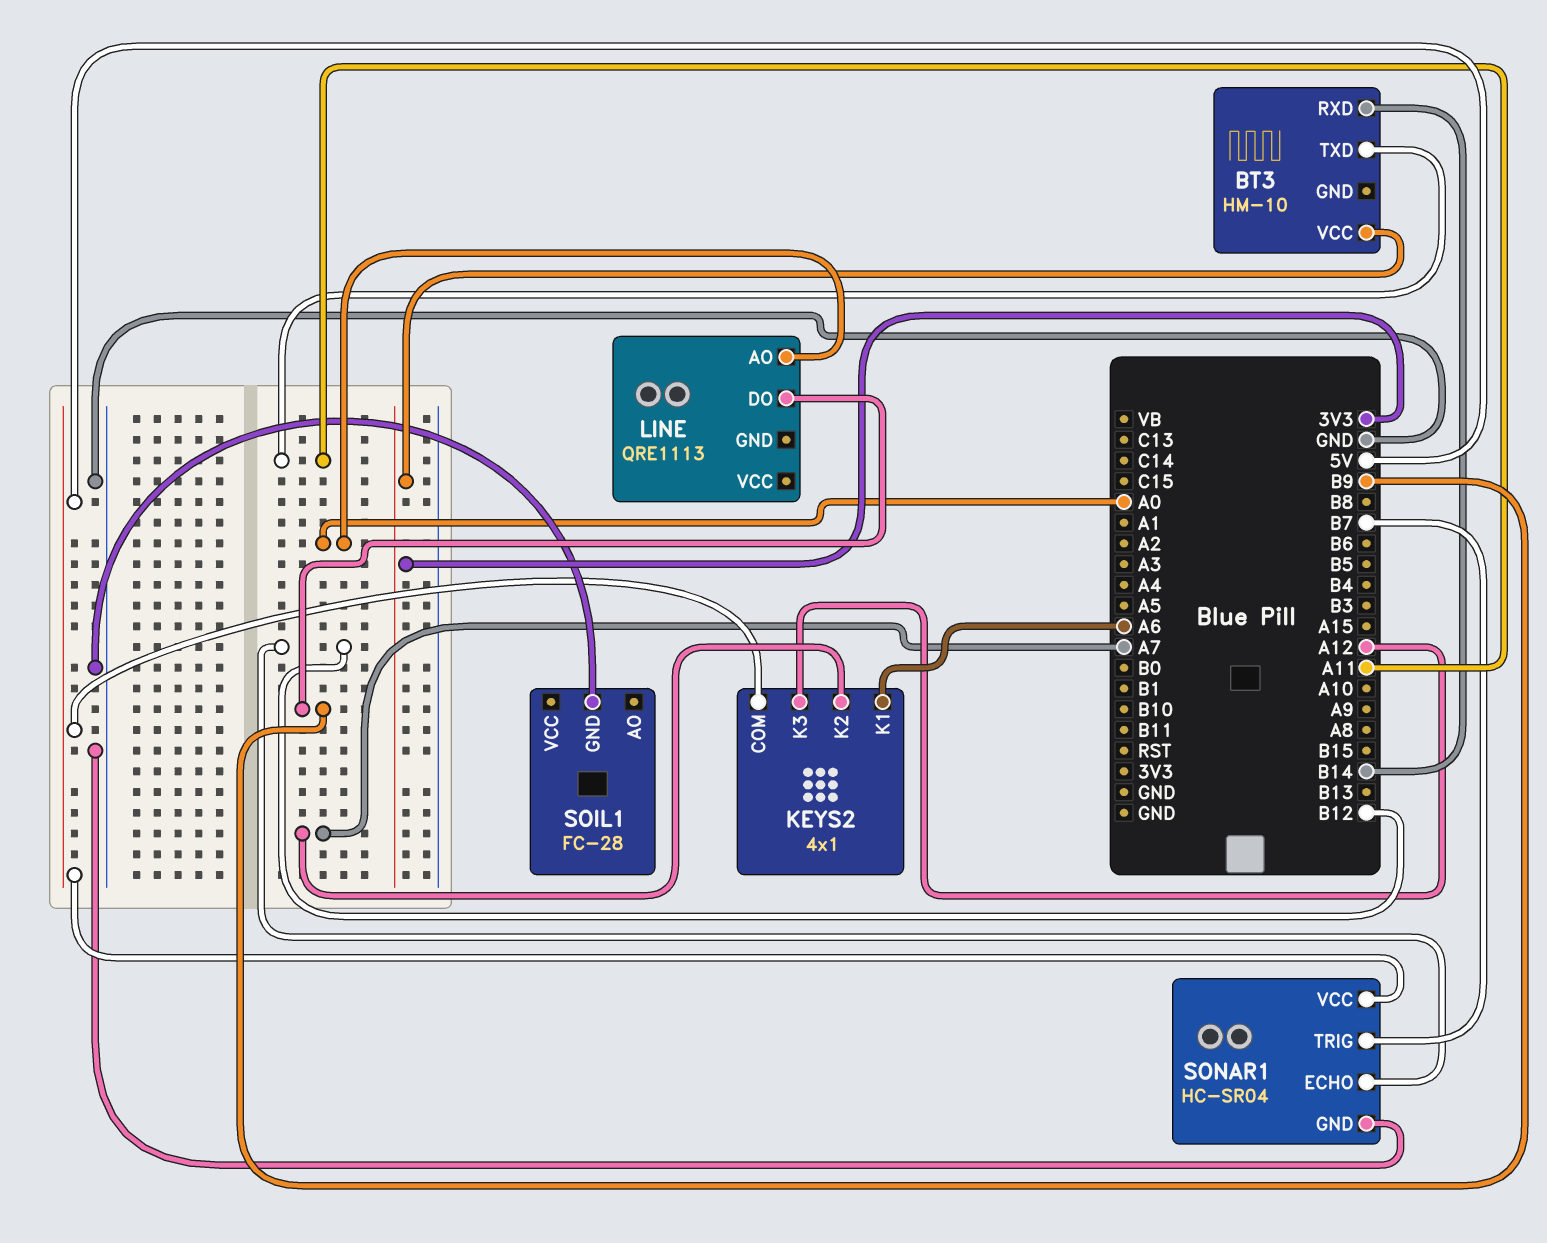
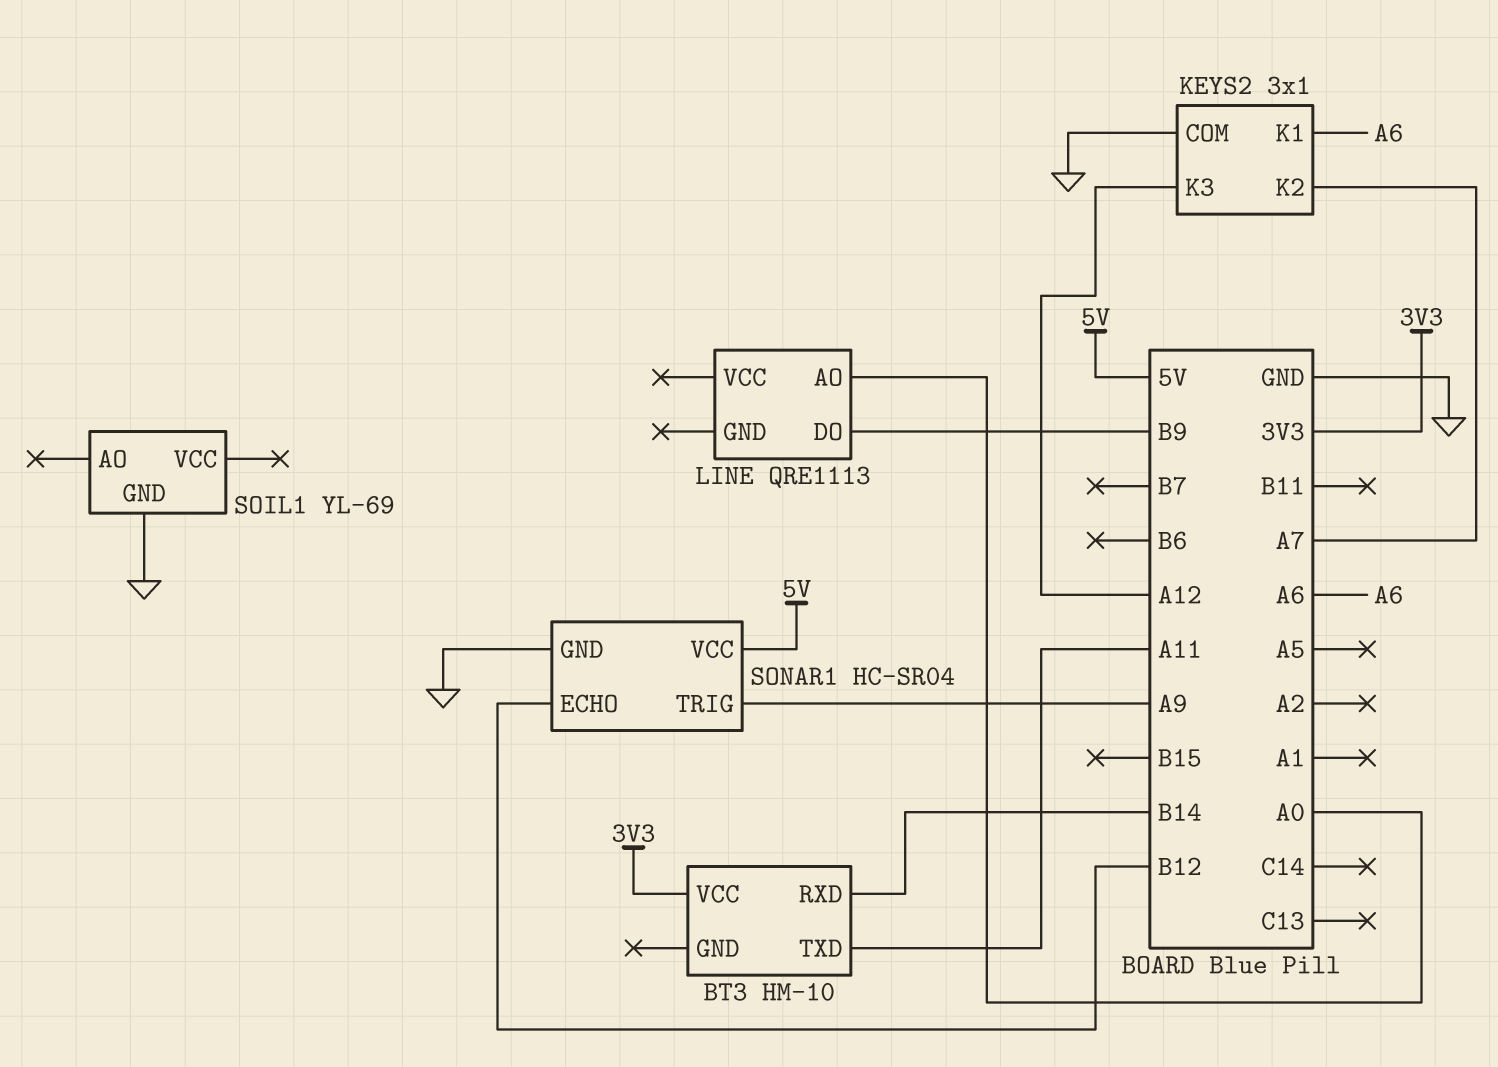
KEYS2: 4x1 -> 3x1
KEYS2 pin COM: 5V -> GND
SOIL1: FC-28 -> YL-69
SONAR1 pin TRIG: B7 -> A9

